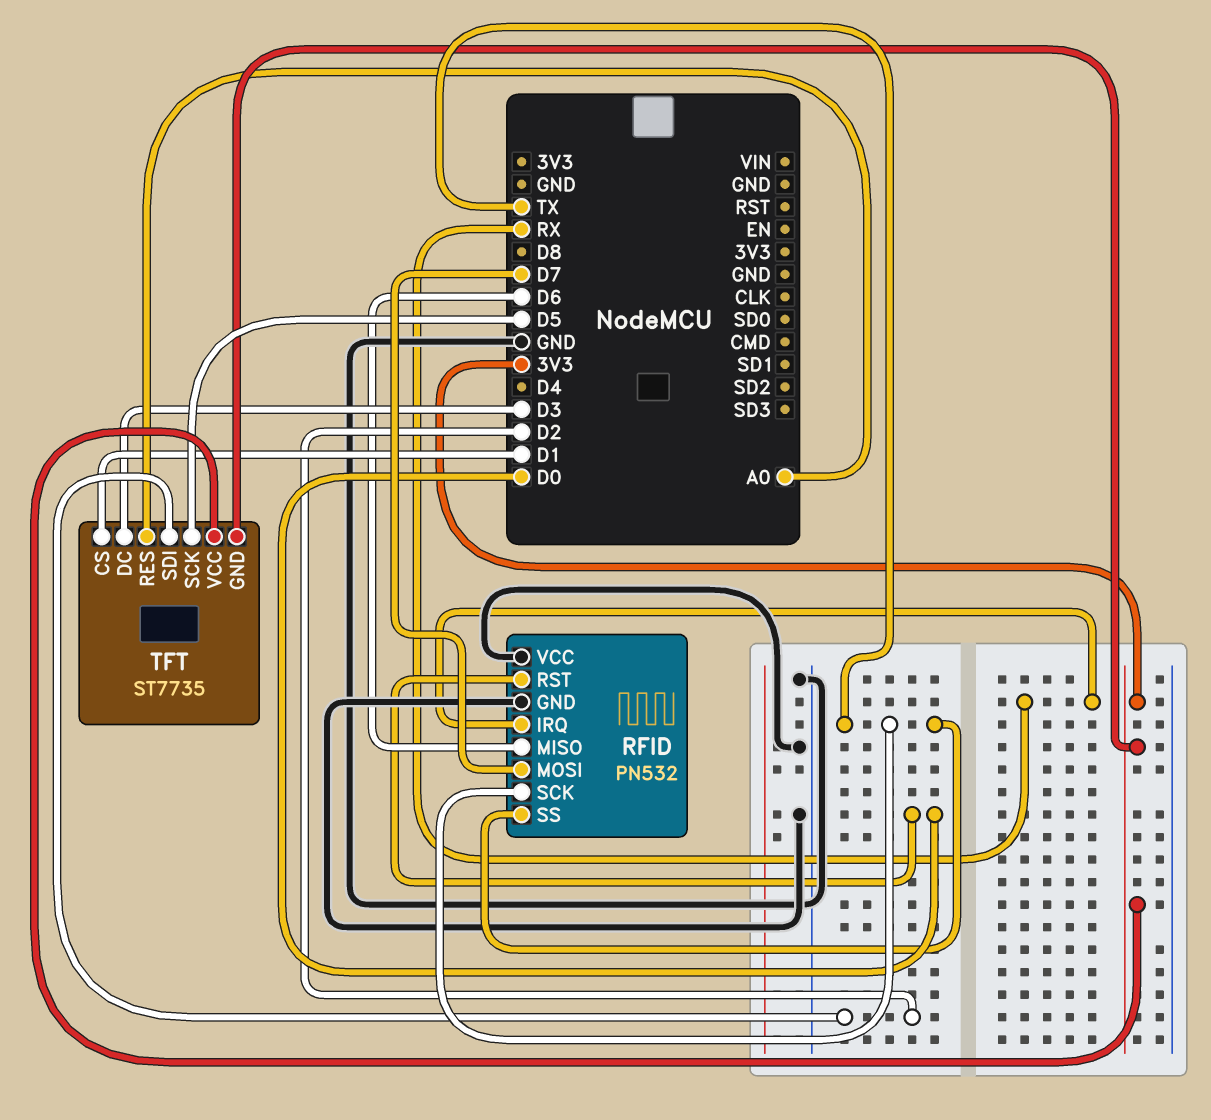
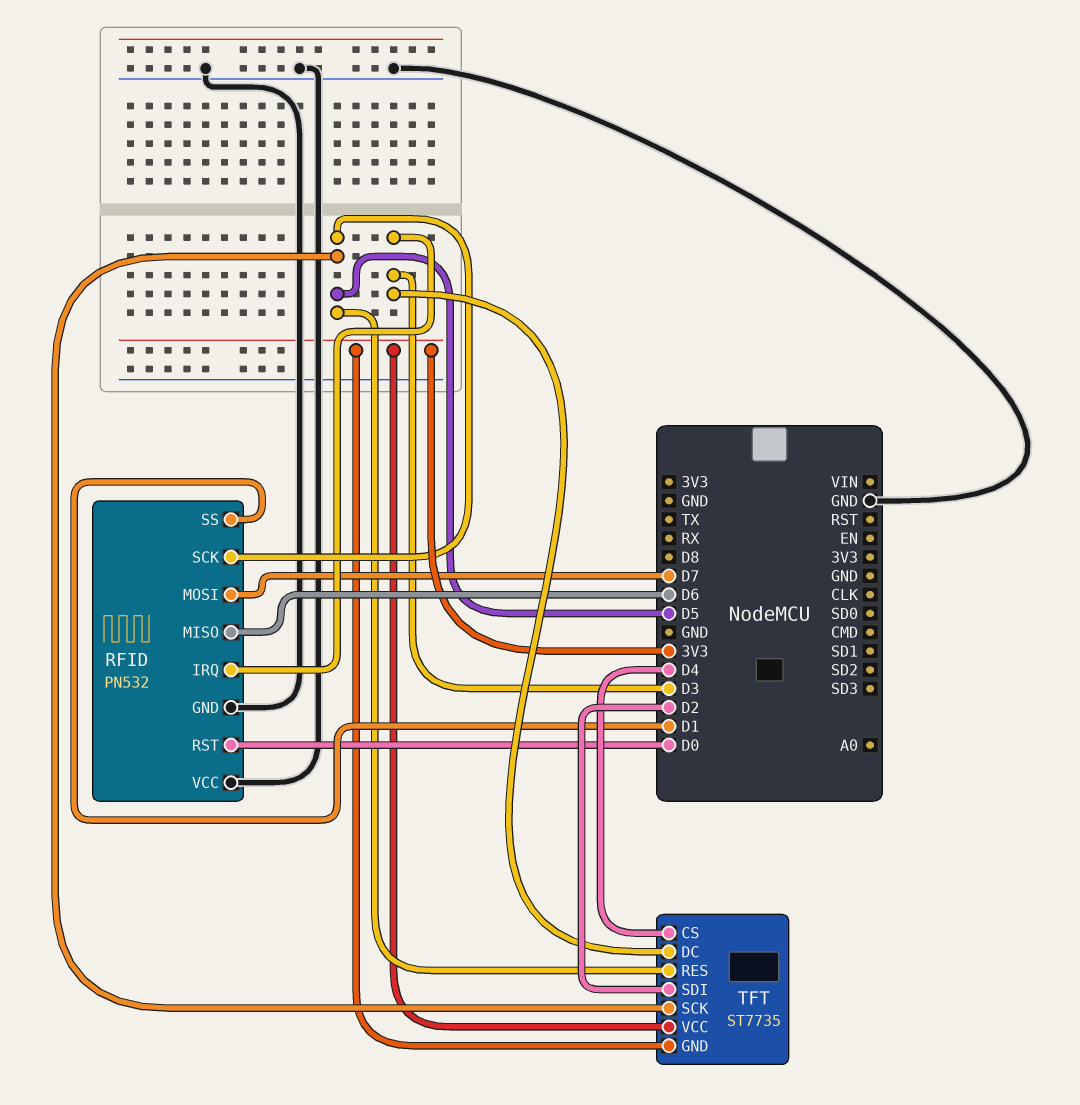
RFID pin IRQ: RX -> D3
RFID pin SCK: TX -> D5
RFID pin SS: TX -> D1
TFT pin CS: D1 -> D4
TFT pin RES: A0 -> D5

